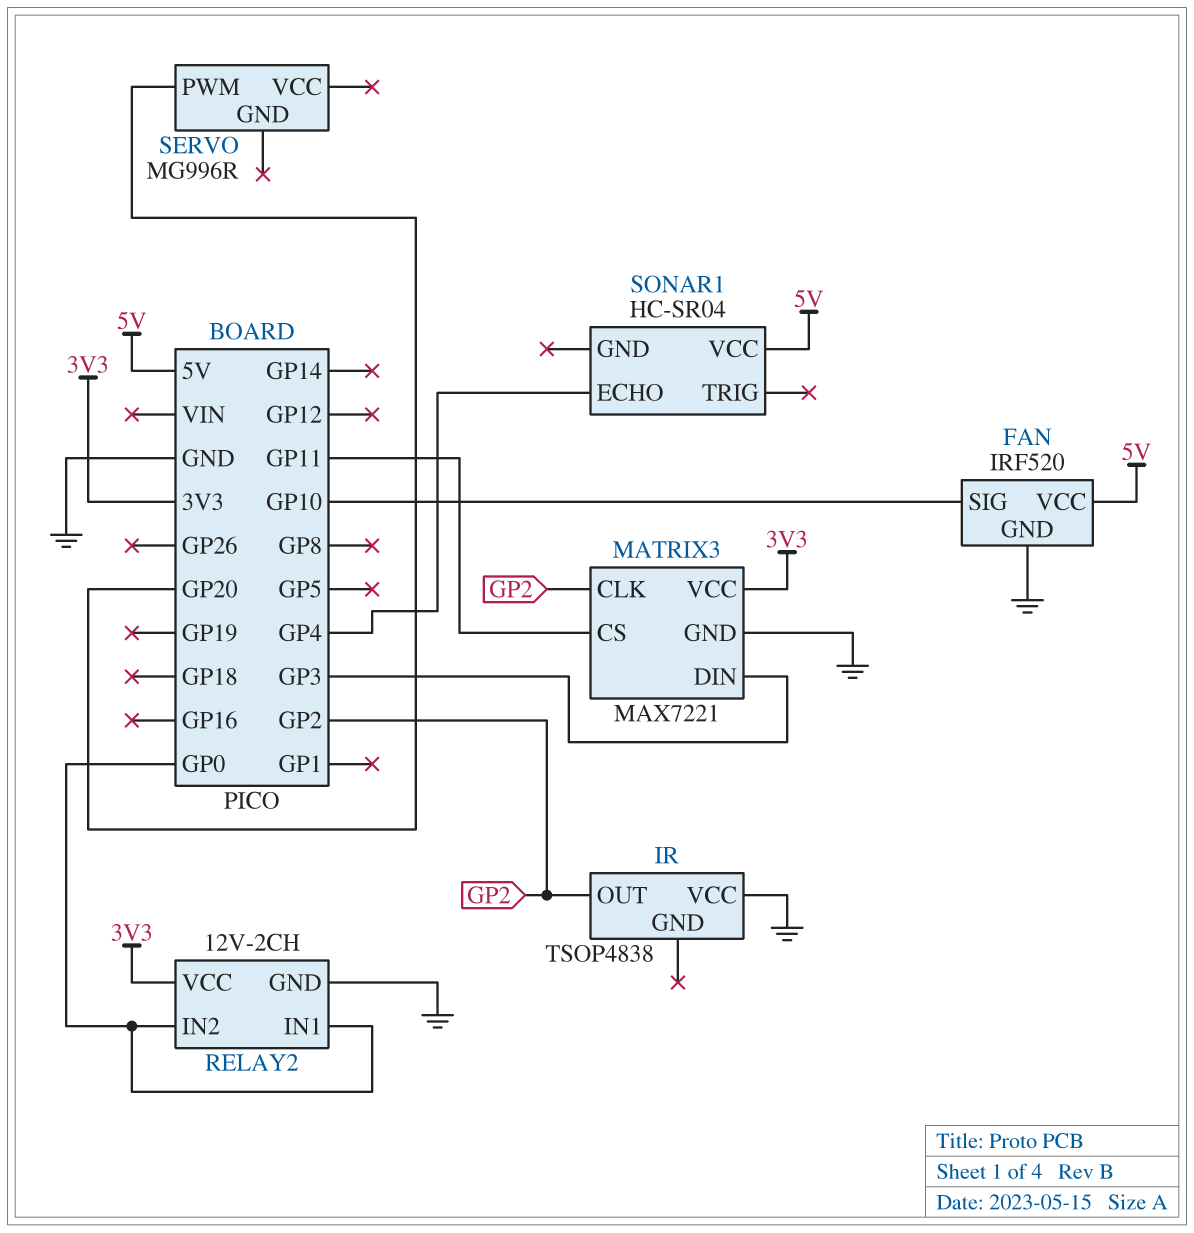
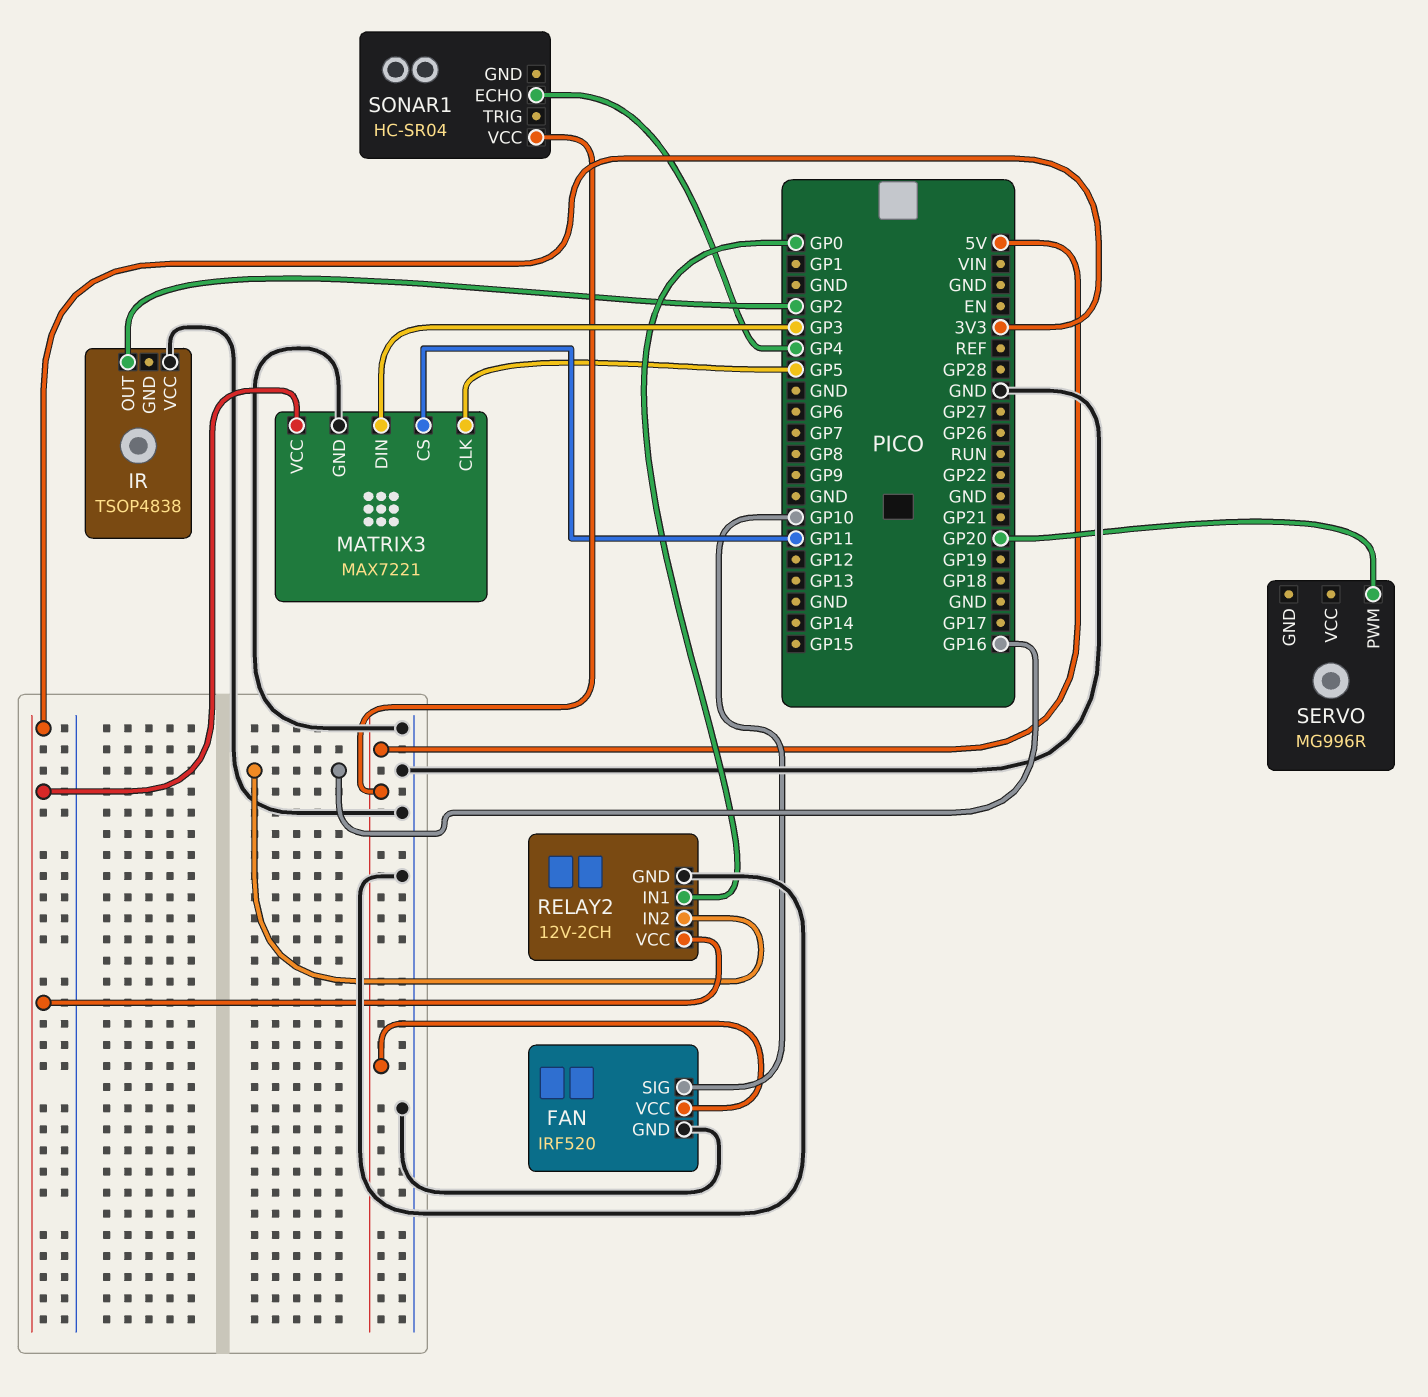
MATRIX3 pin CLK: GP2 -> GP5
RELAY2 pin IN2: GP0 -> GP16

